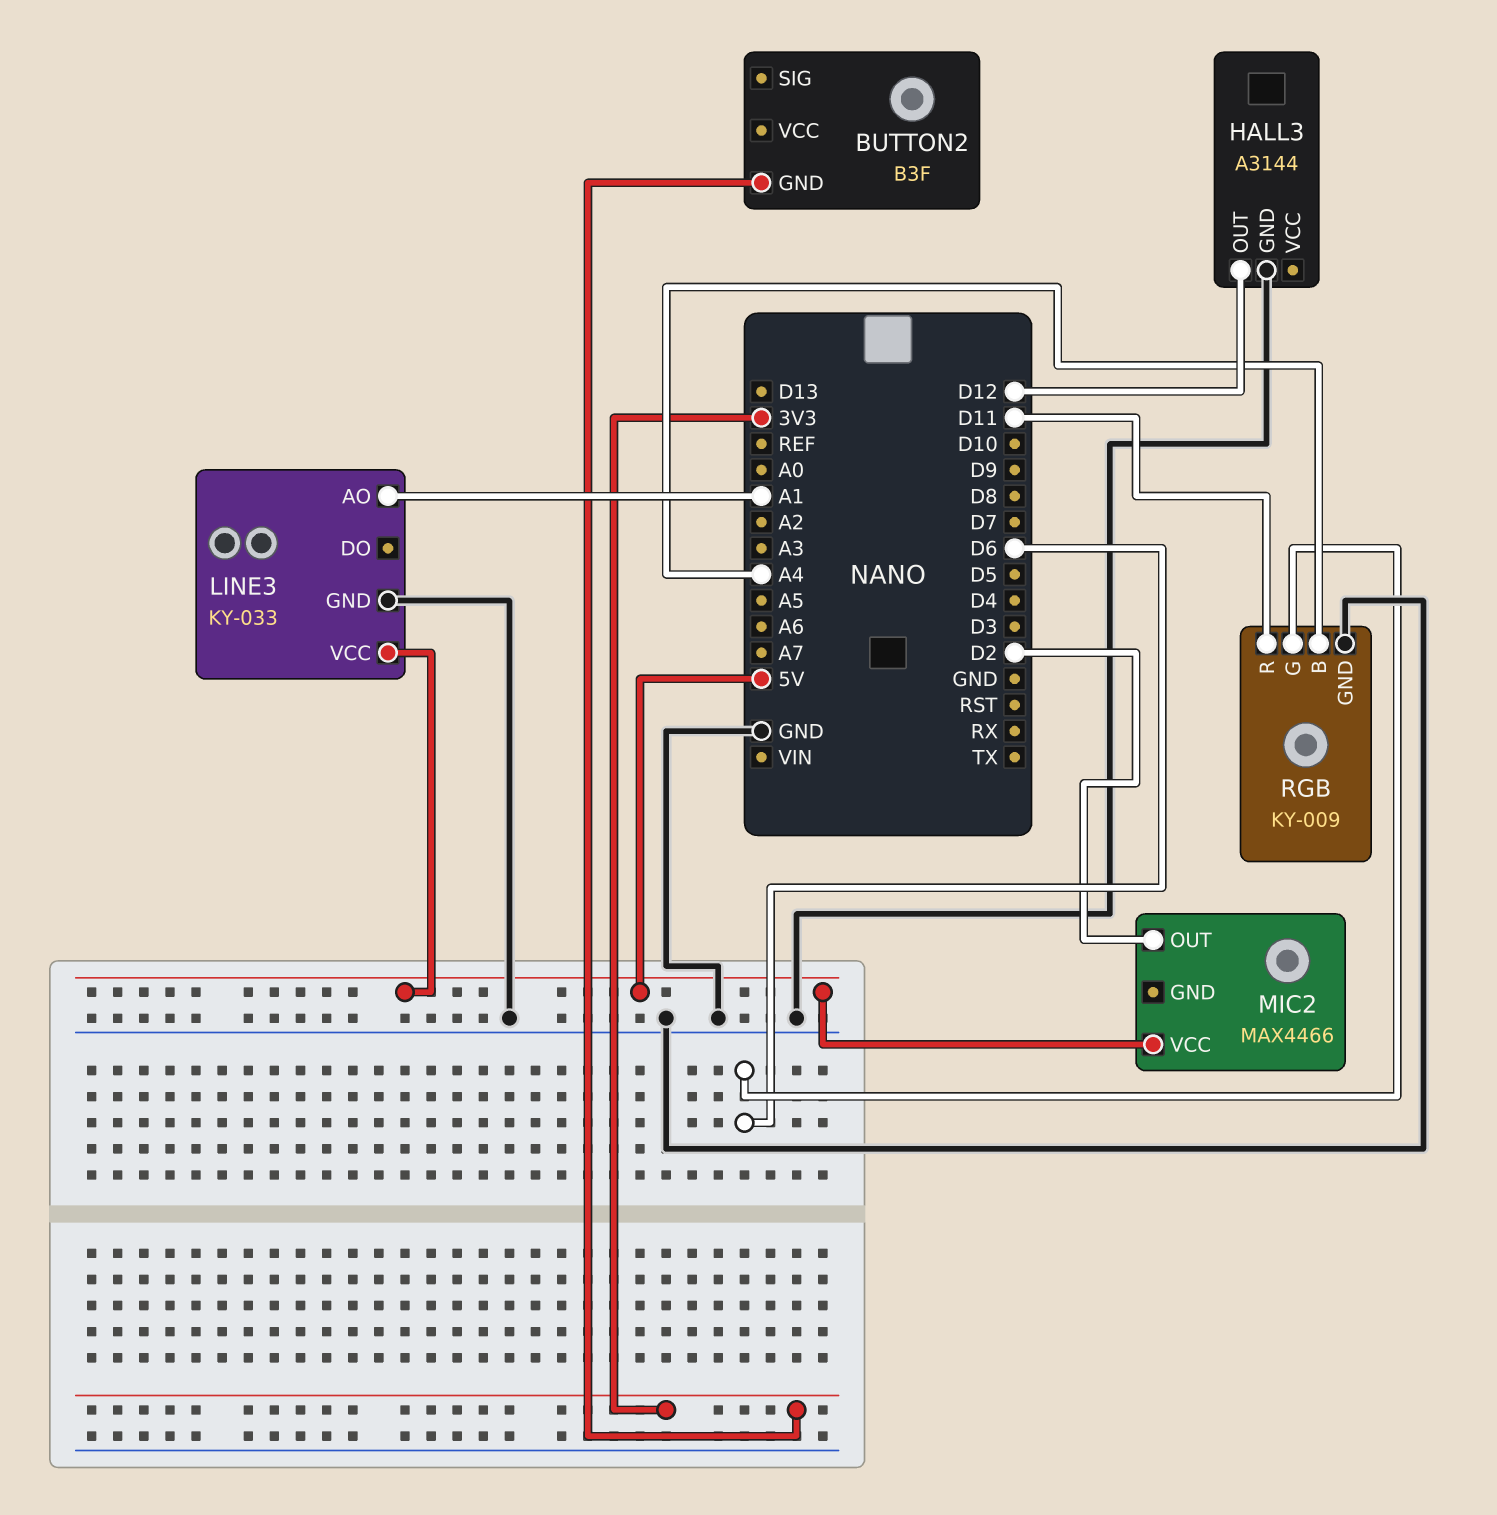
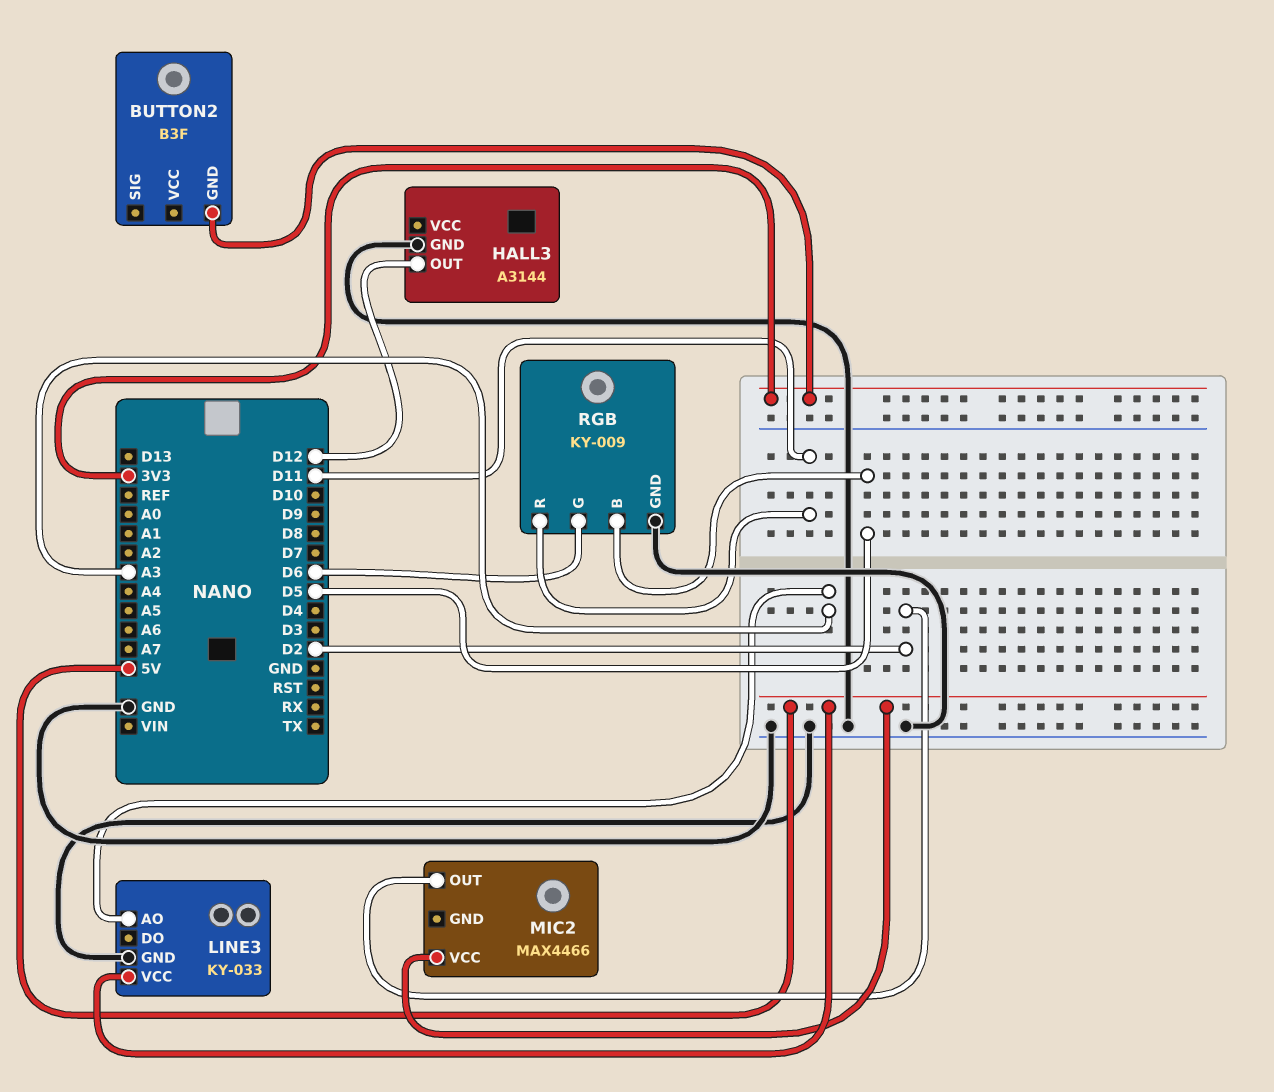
LINE3 pin AO: A1 -> A3
RGB pin B: A4 -> D5

